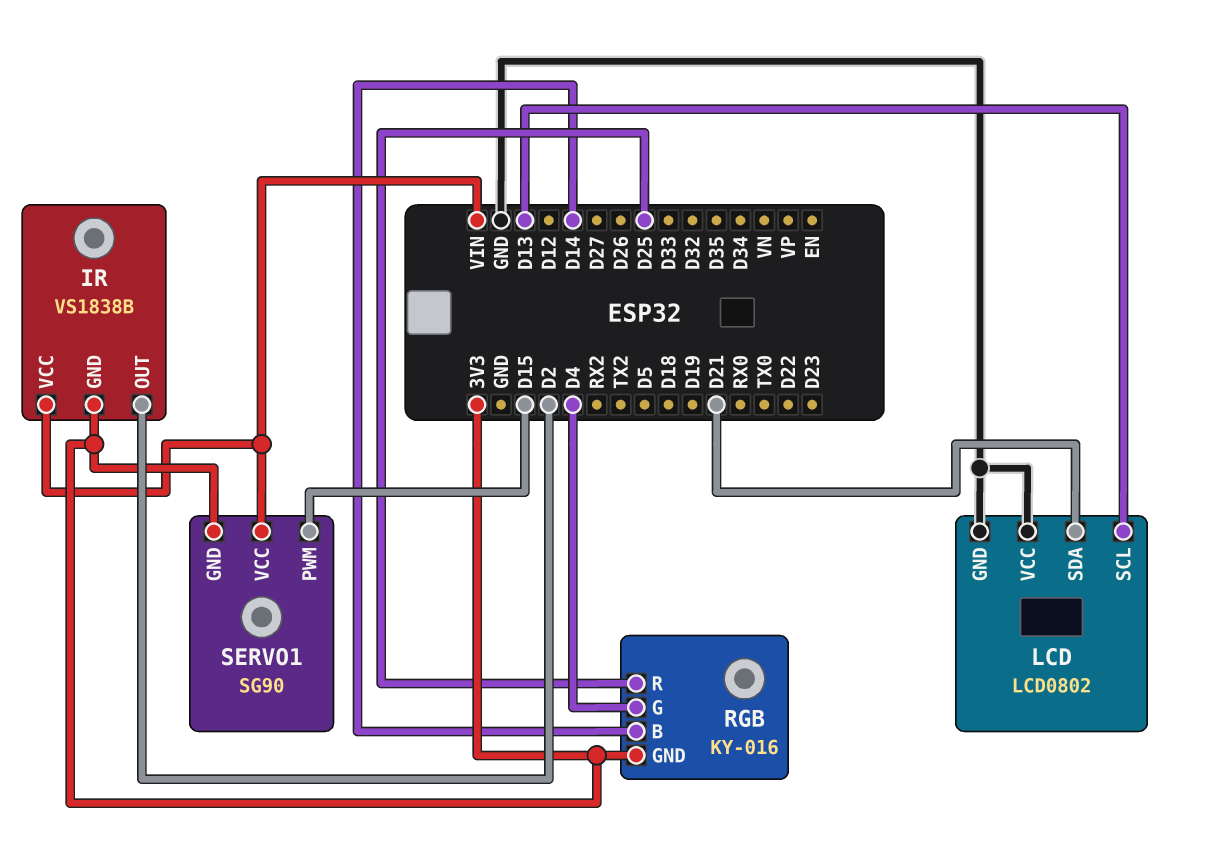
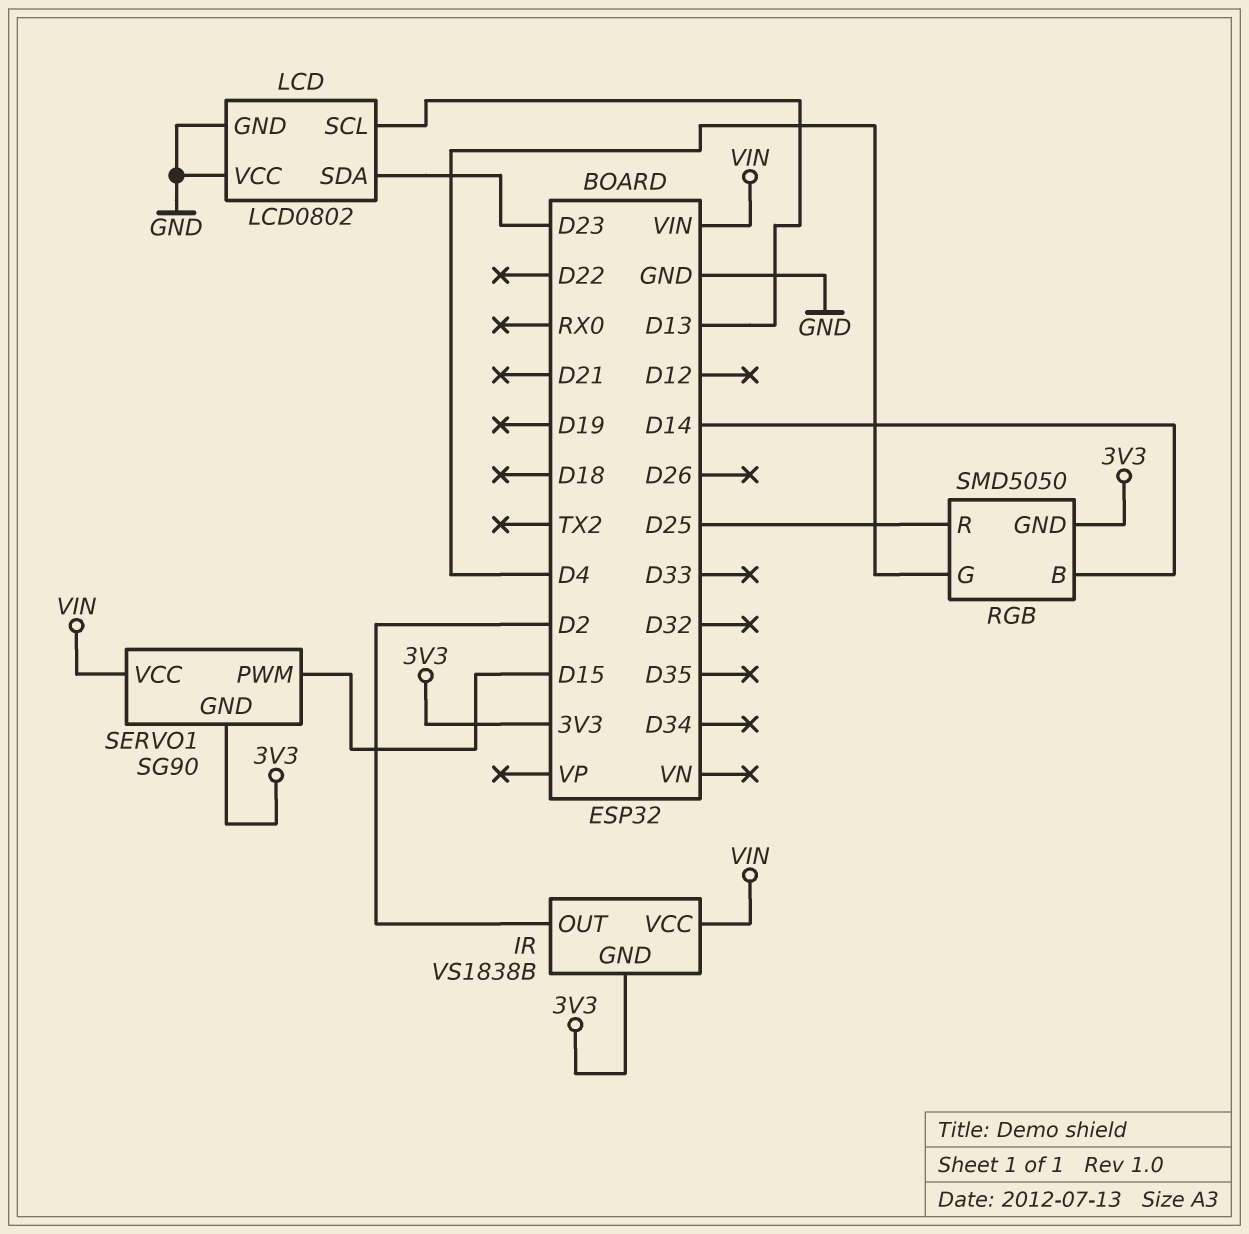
LCD pin SDA: D21 -> D23
RGB: KY-016 -> SMD5050

